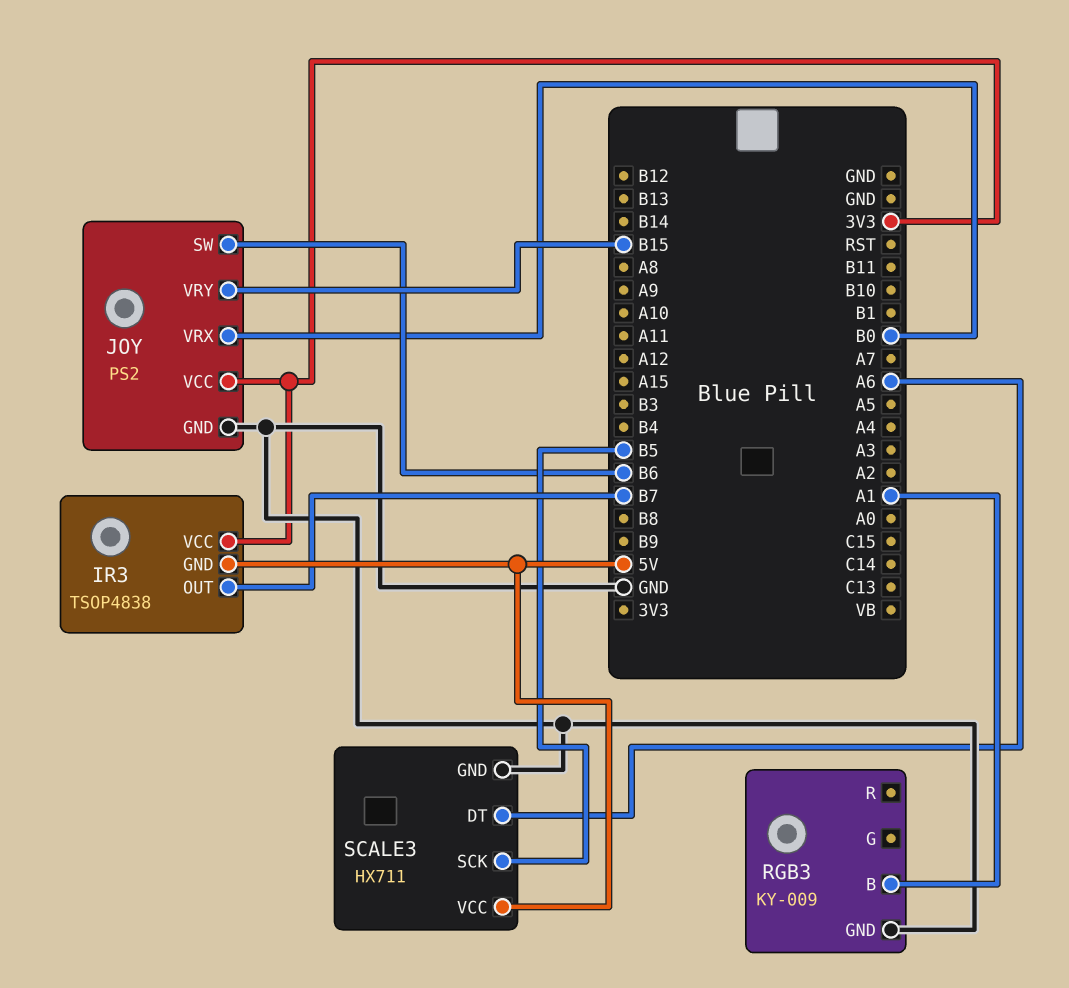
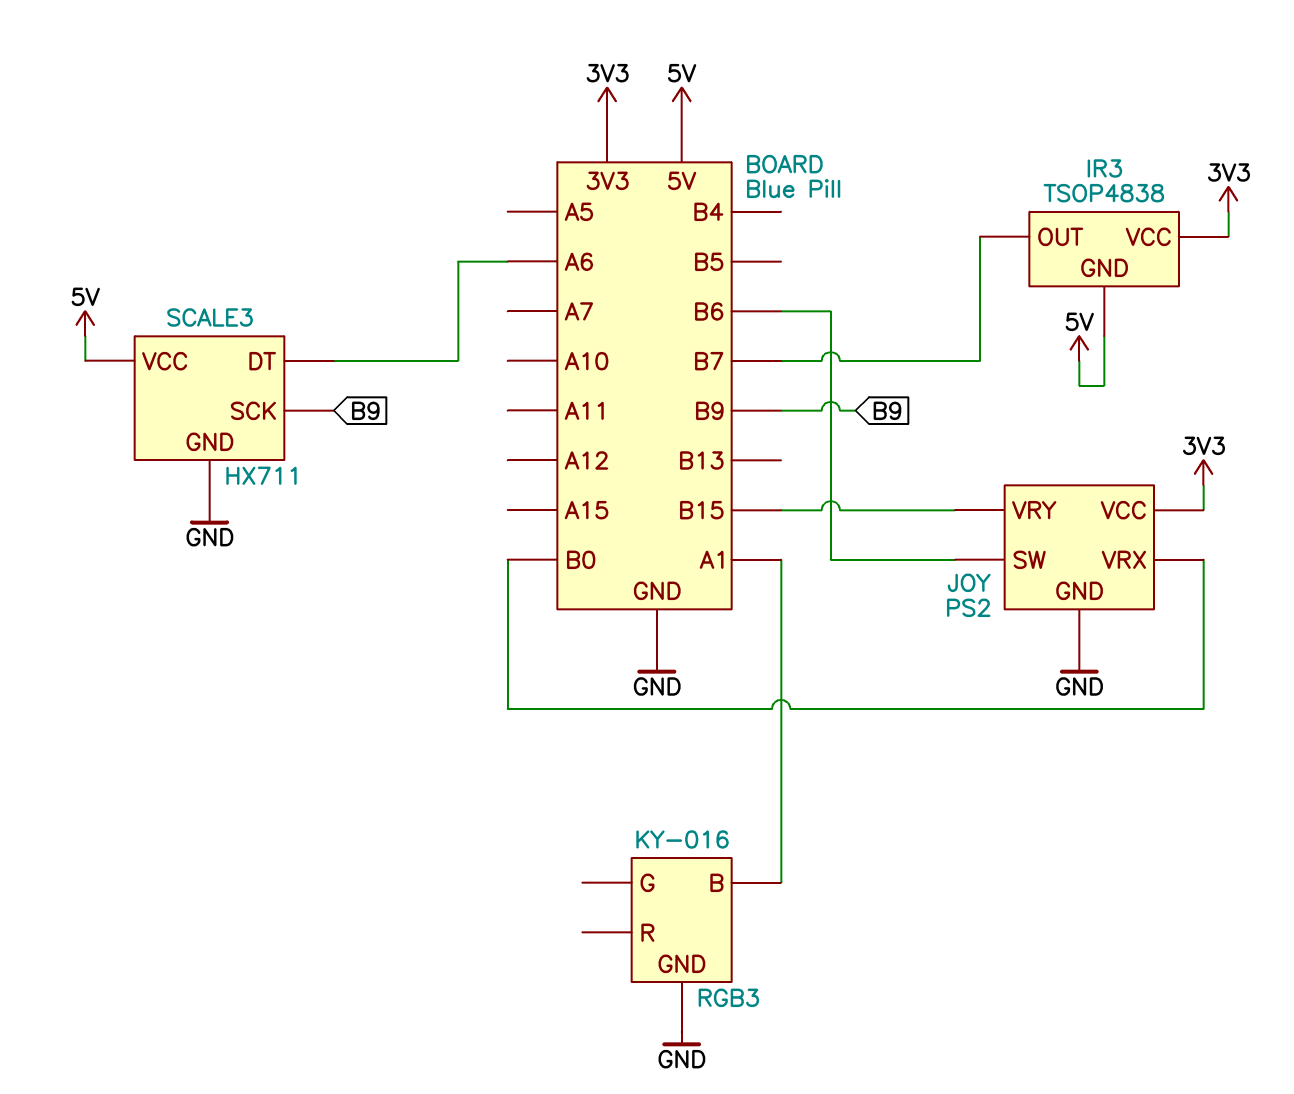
RGB3: KY-009 -> KY-016
SCALE3 pin SCK: B5 -> B9

